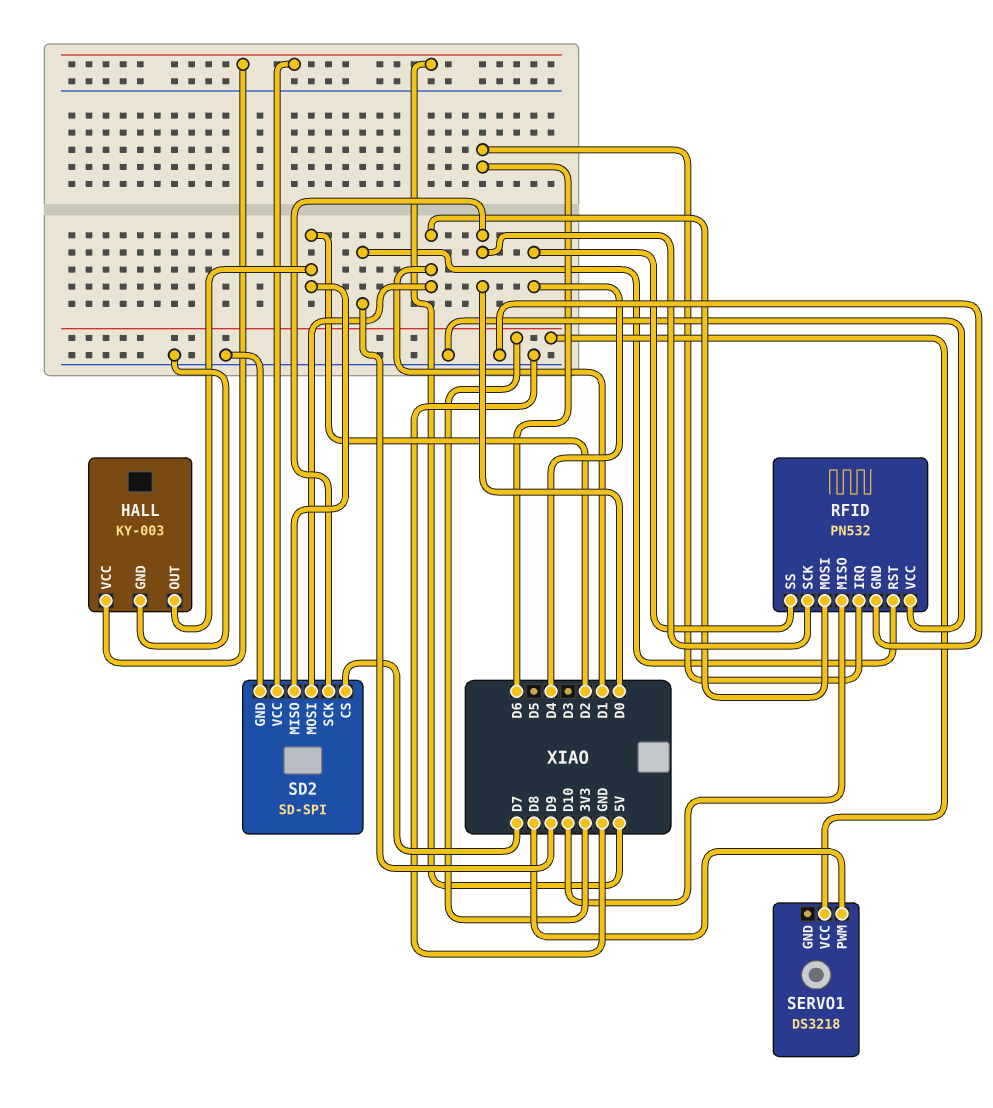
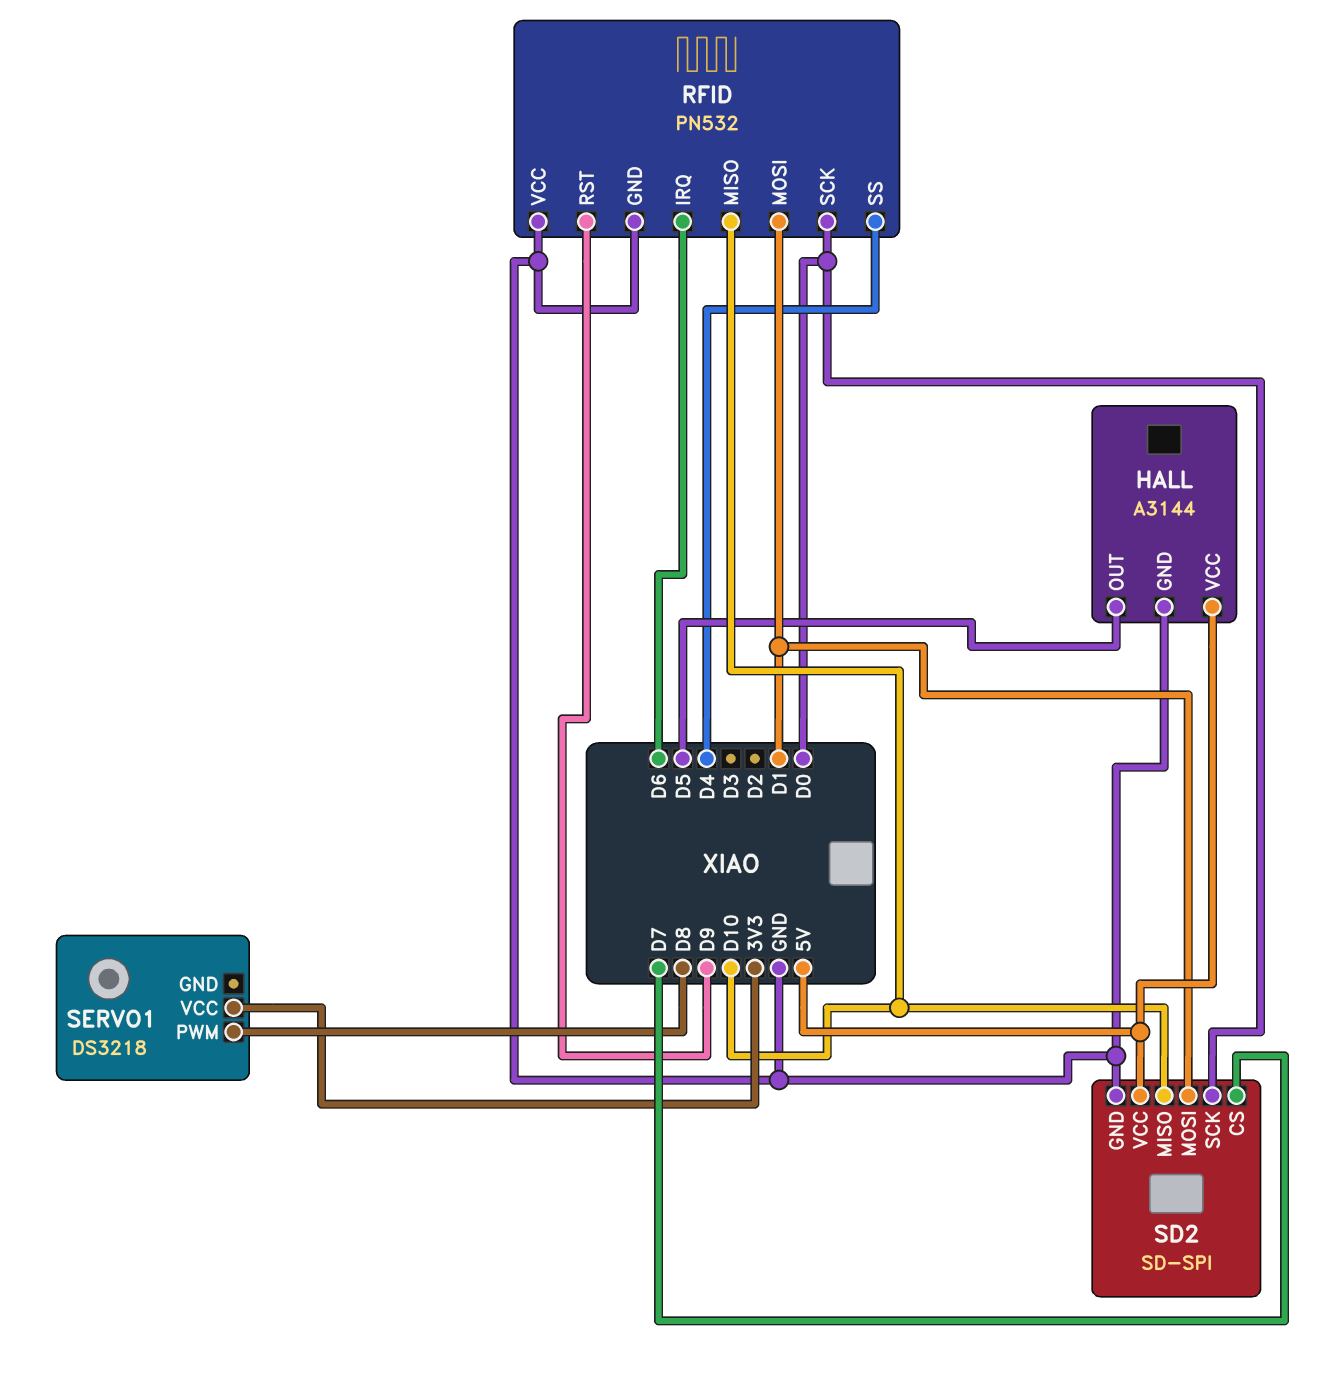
HALL: KY-003 -> A3144
HALL pin OUT: D2 -> D5
SD2 pin MISO: D2 -> D10

